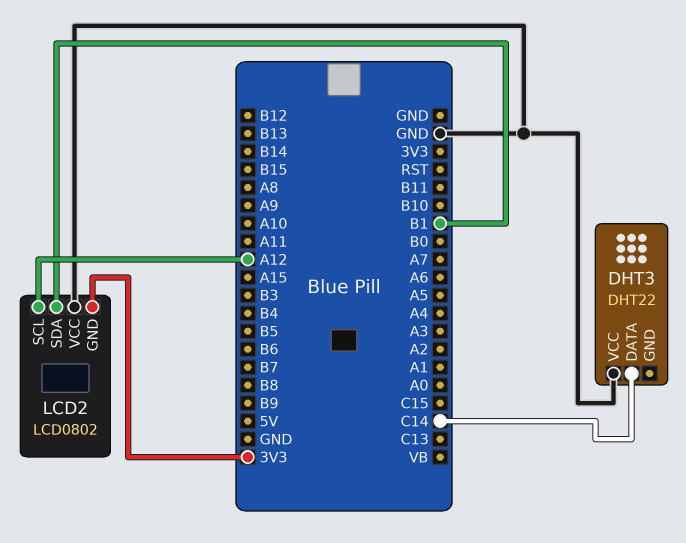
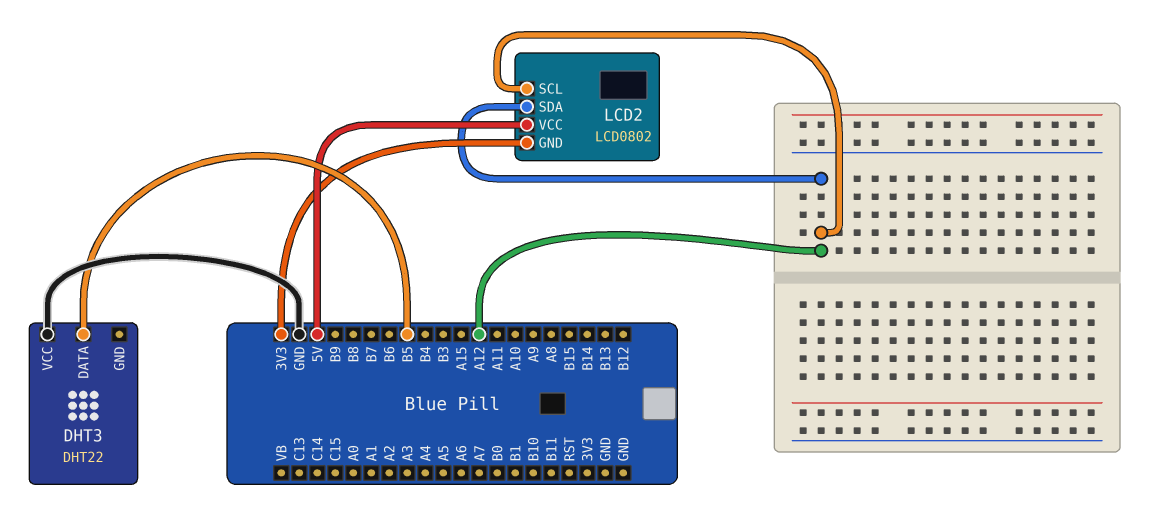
DHT3 pin DATA: C14 -> B5
LCD2 pin SDA: B1 -> A12
LCD2 pin VCC: GND -> 5V

